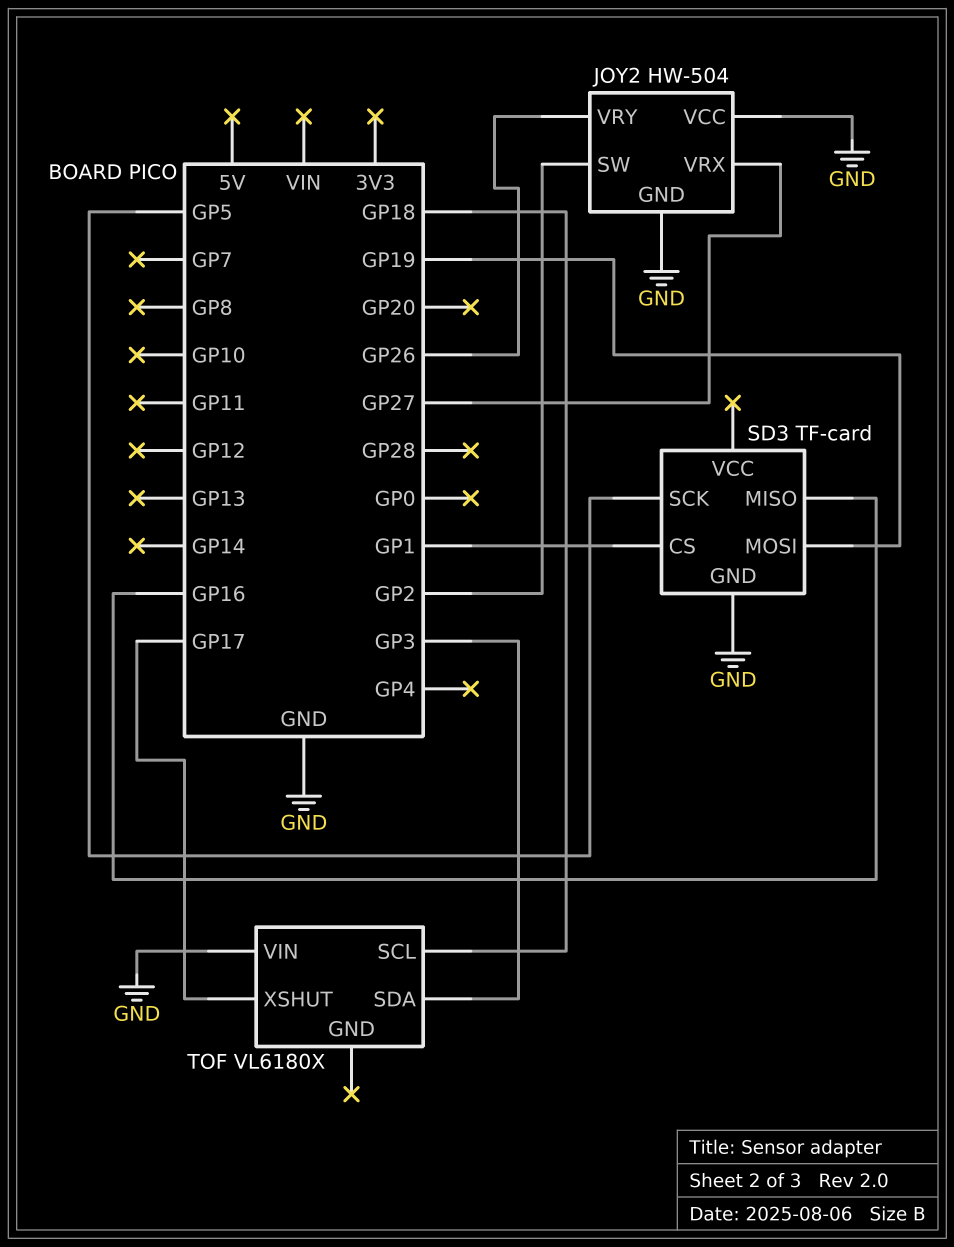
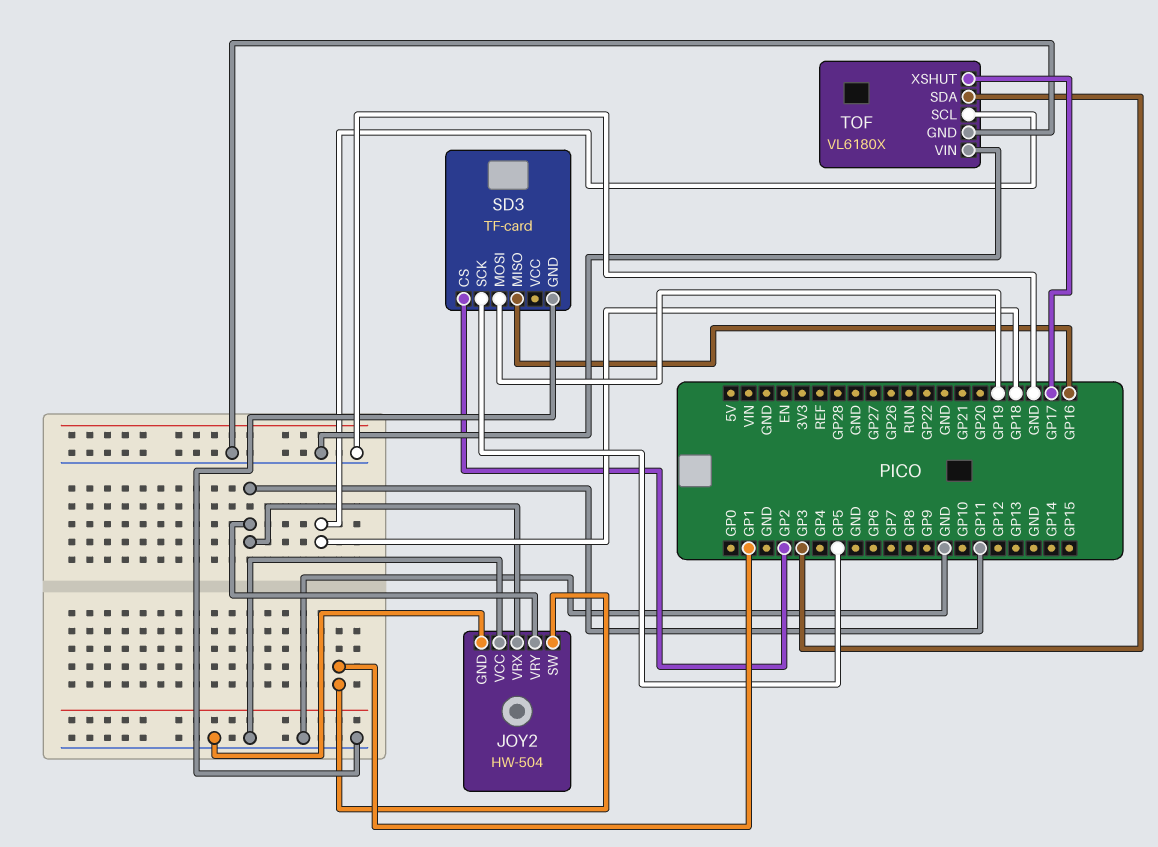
JOY2 pin SW: GP2 -> GP1
JOY2 pin VRX: GP27 -> GP11
JOY2 pin VRY: GP26 -> GP11
SD3 pin CS: GP1 -> GP2
TOF pin GND: none -> GND

